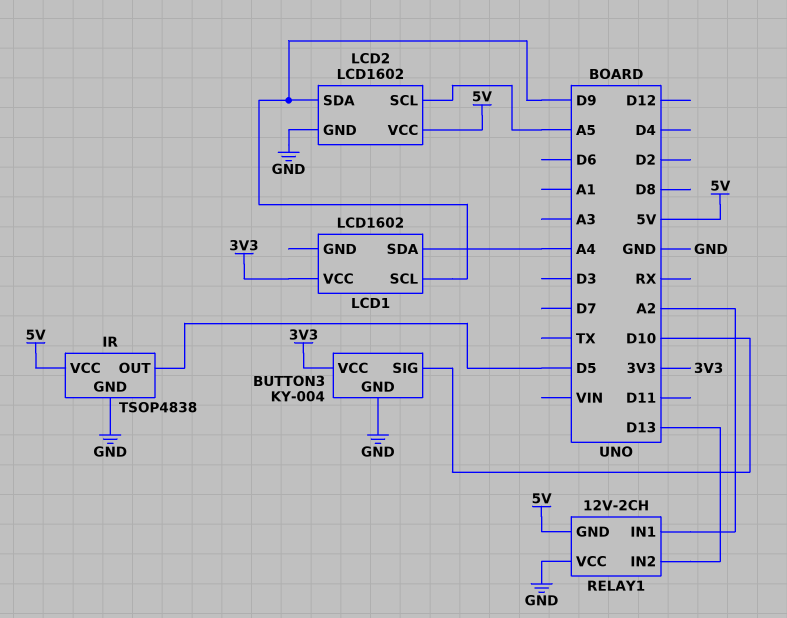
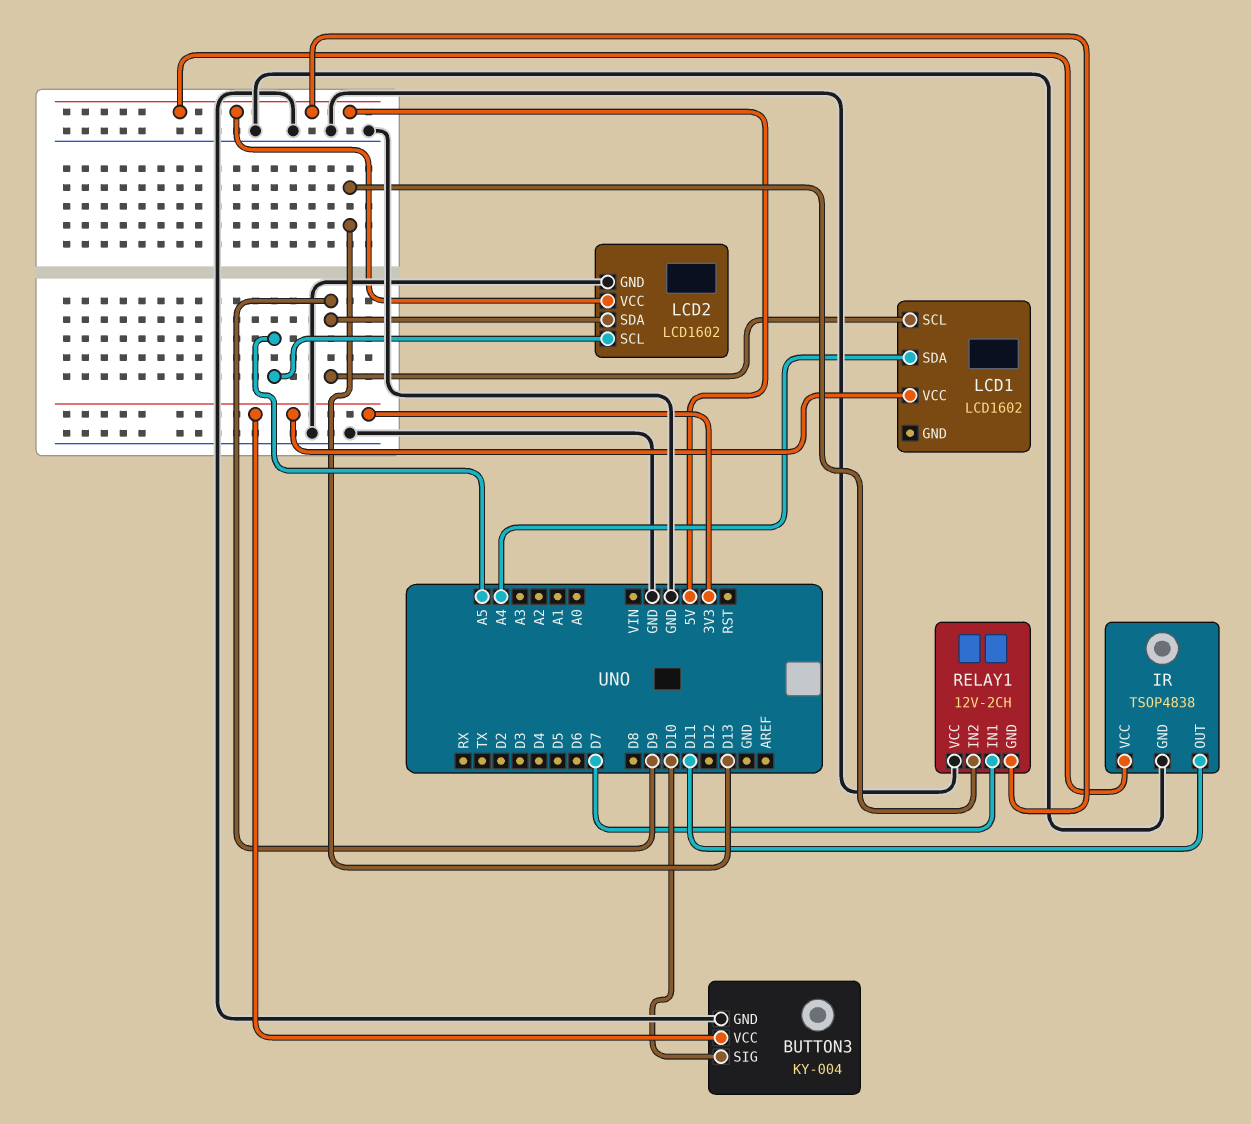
IR pin OUT: D5 -> D11
RELAY1 pin IN1: A2 -> D7

